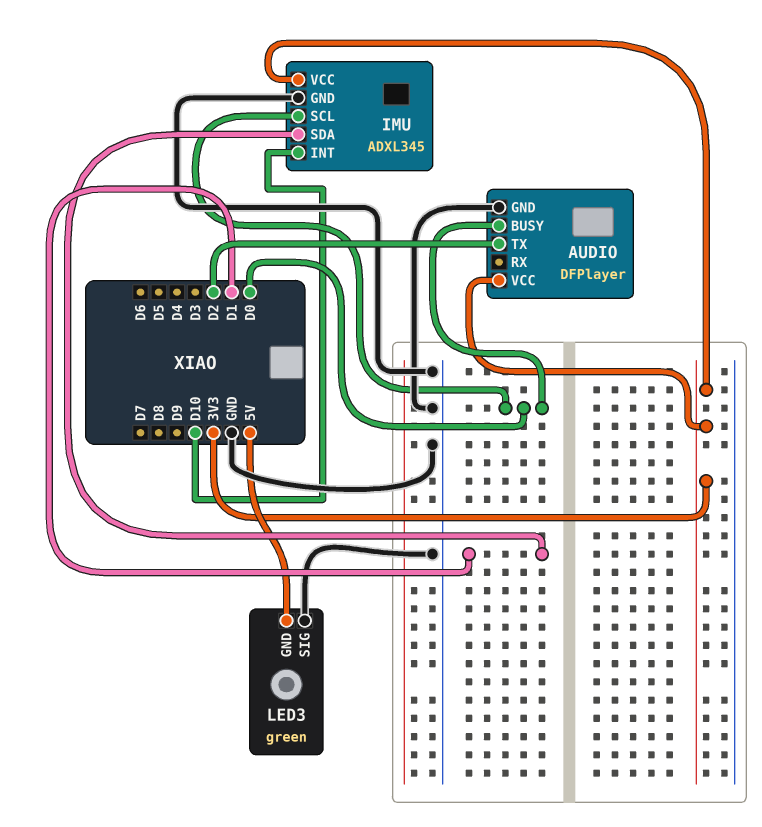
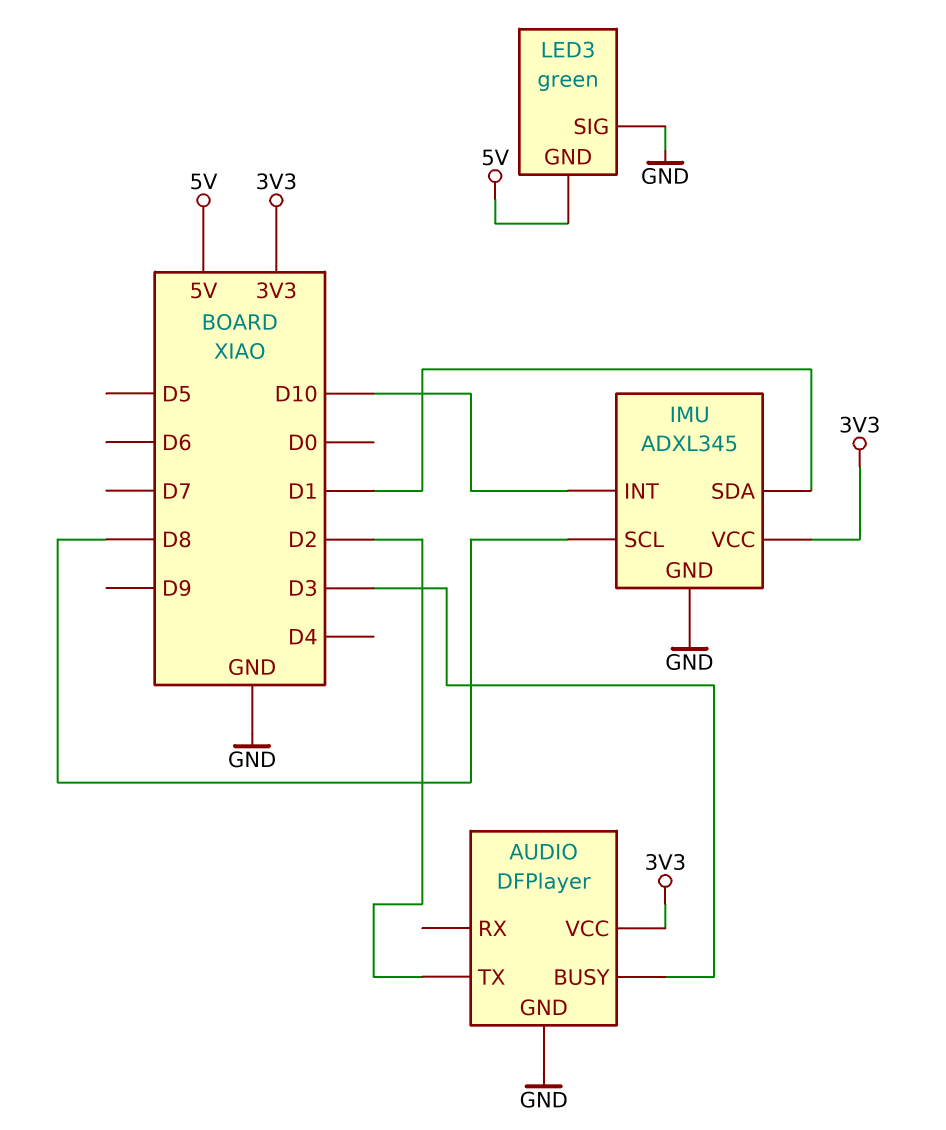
AUDIO pin BUSY: D0 -> D3
IMU pin SCL: D0 -> D8

